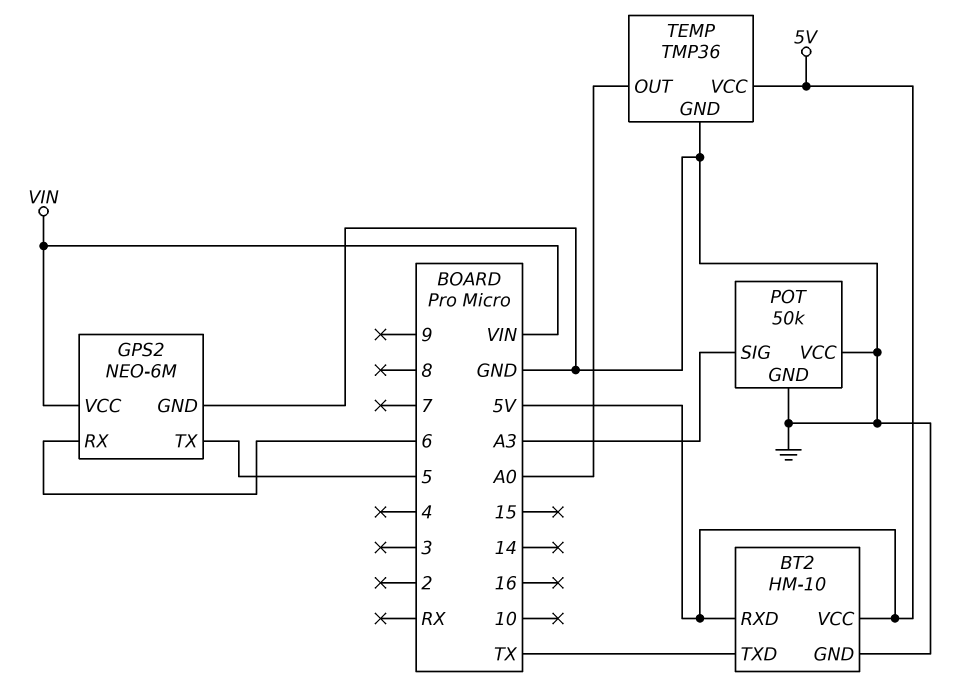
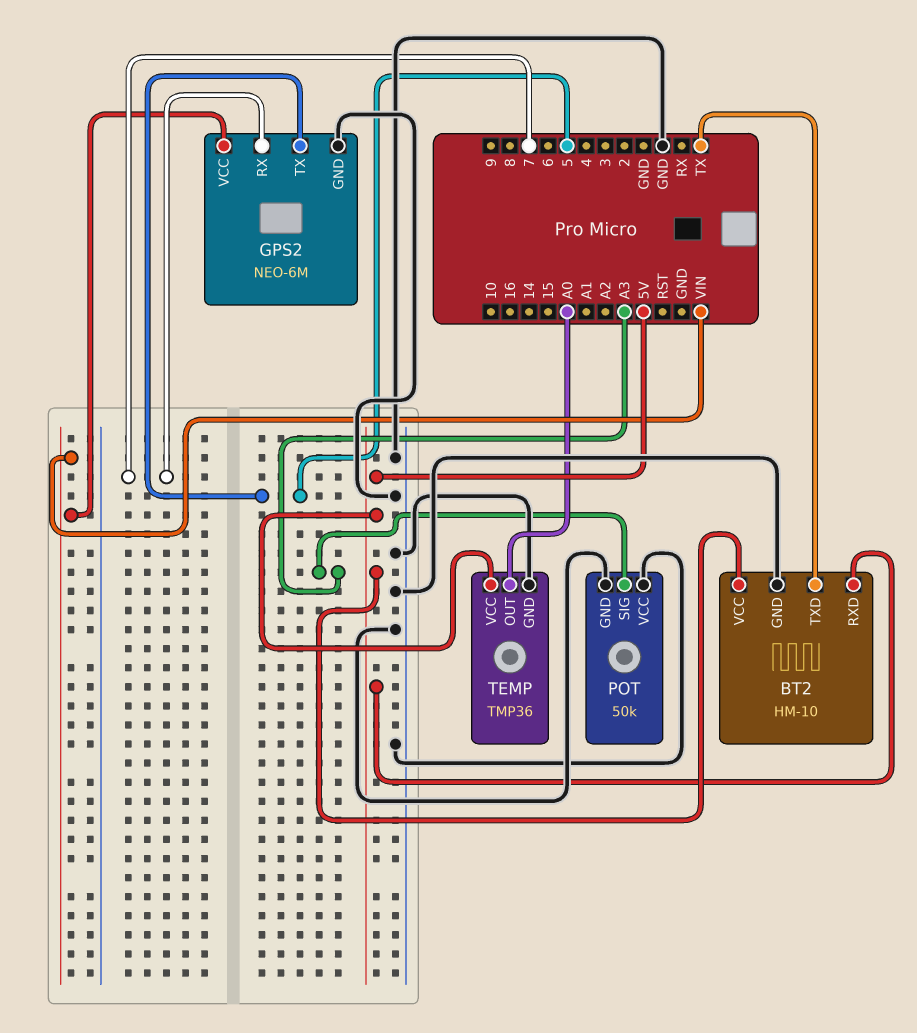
GPS2 pin RX: 6 -> 7

